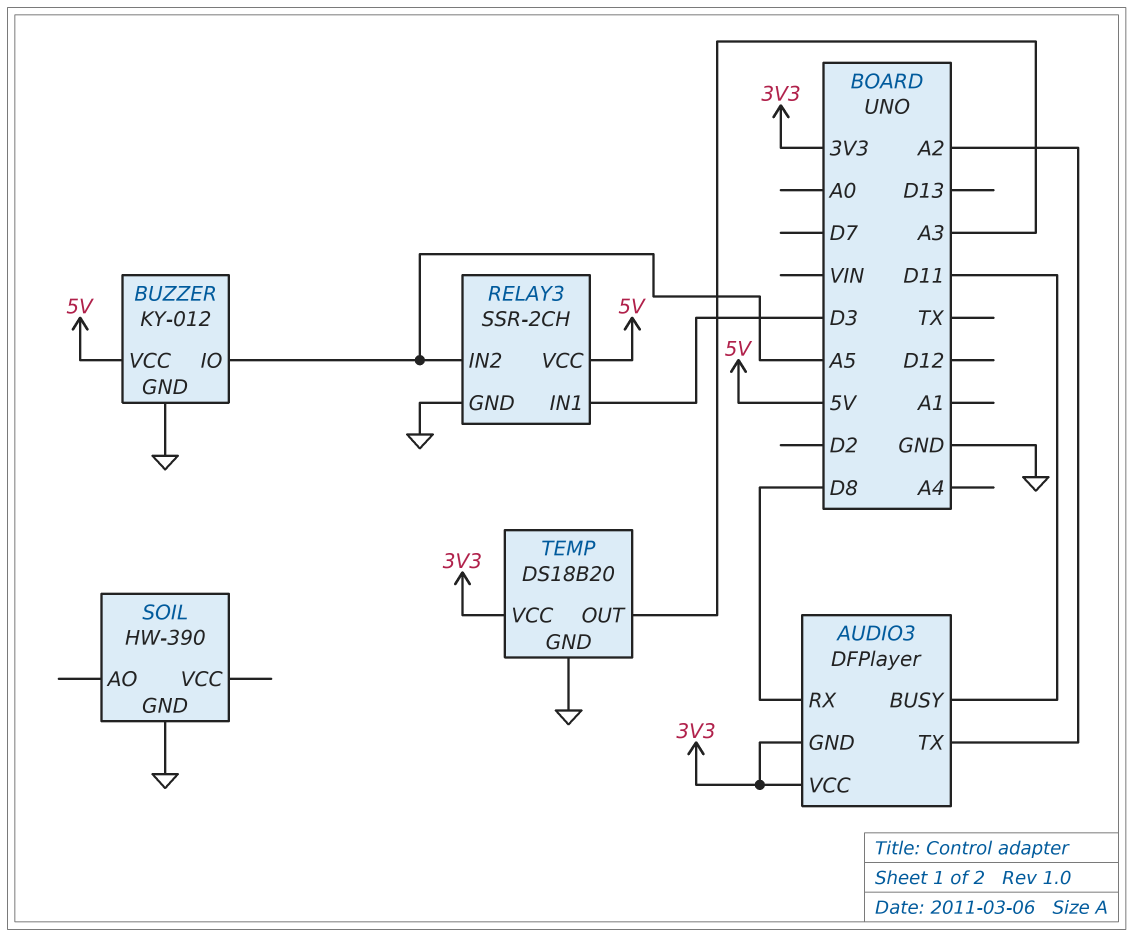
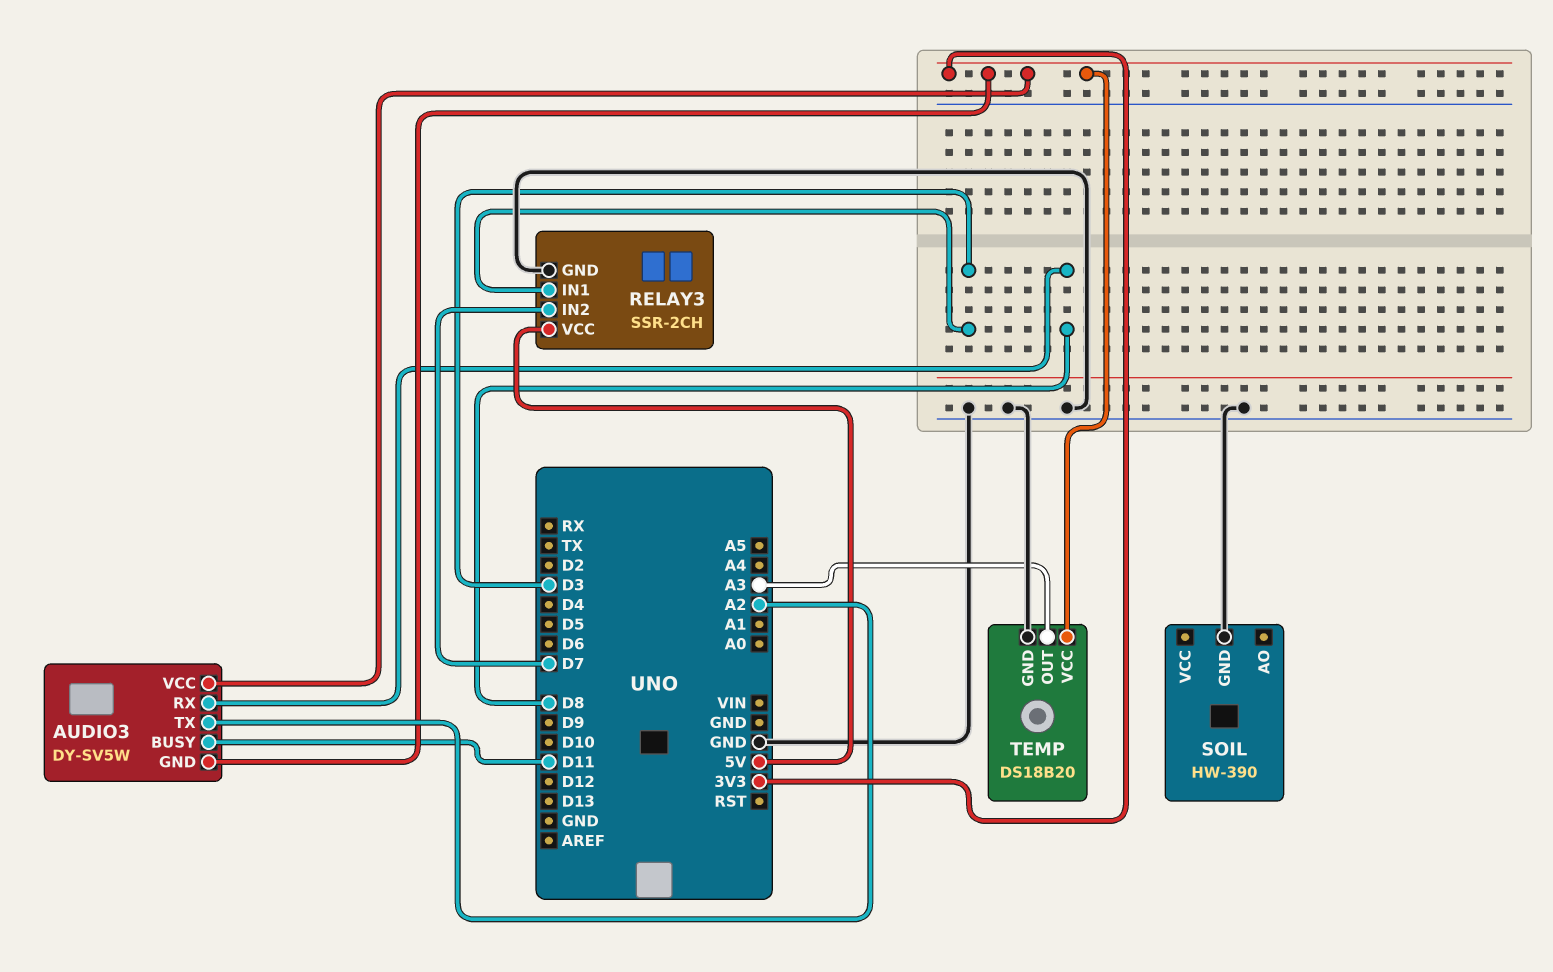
AUDIO3: DFPlayer -> DY-SV5W
BUZZER: KY-012 -> none
BUZZER pin GND: GND -> none
BUZZER pin IO: A5 -> none
BUZZER pin VCC: 5V -> none
RELAY3 pin IN2: A5 -> D7

